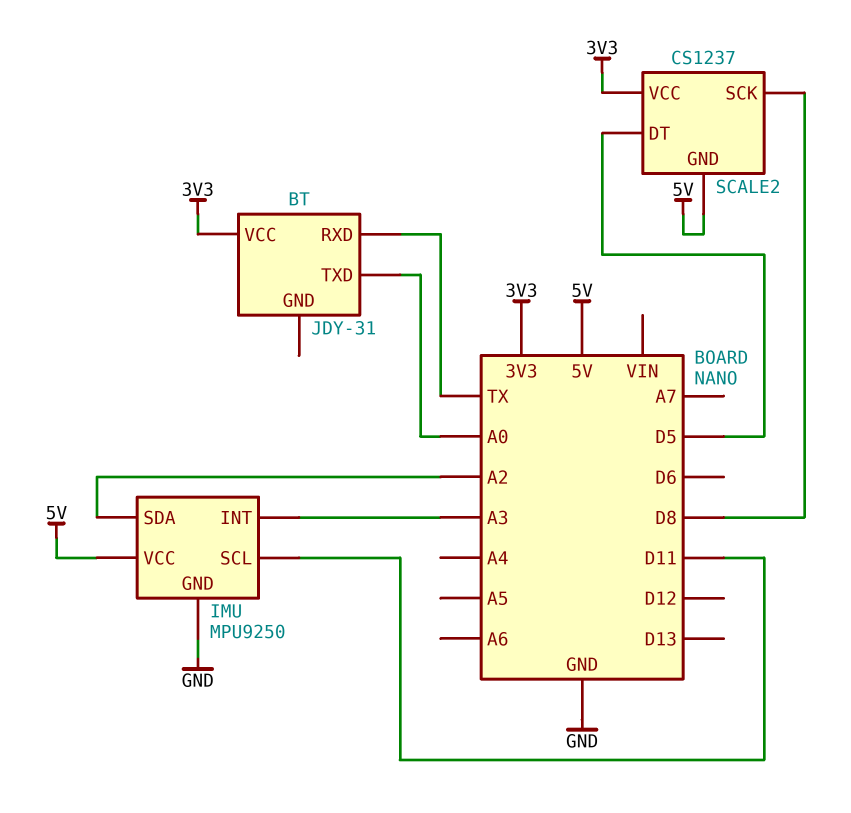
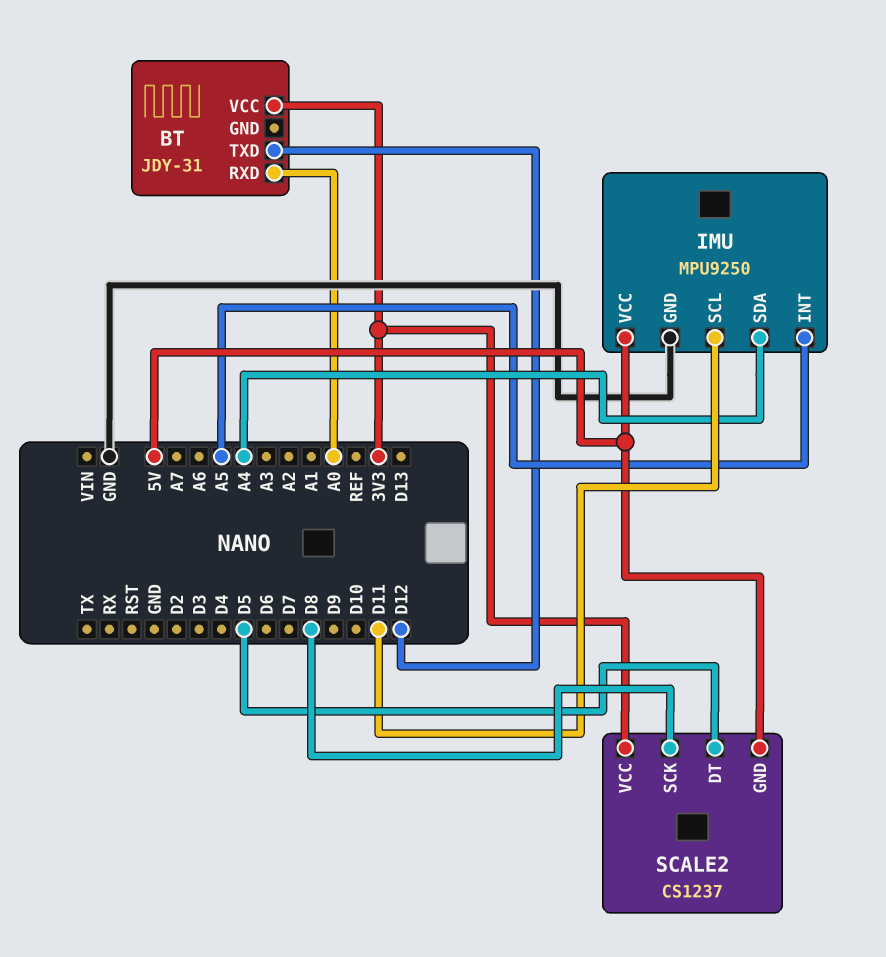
BT pin RXD: TX -> A0
BT pin TXD: A0 -> D12
IMU pin INT: A3 -> A5
IMU pin SDA: A2 -> A4

